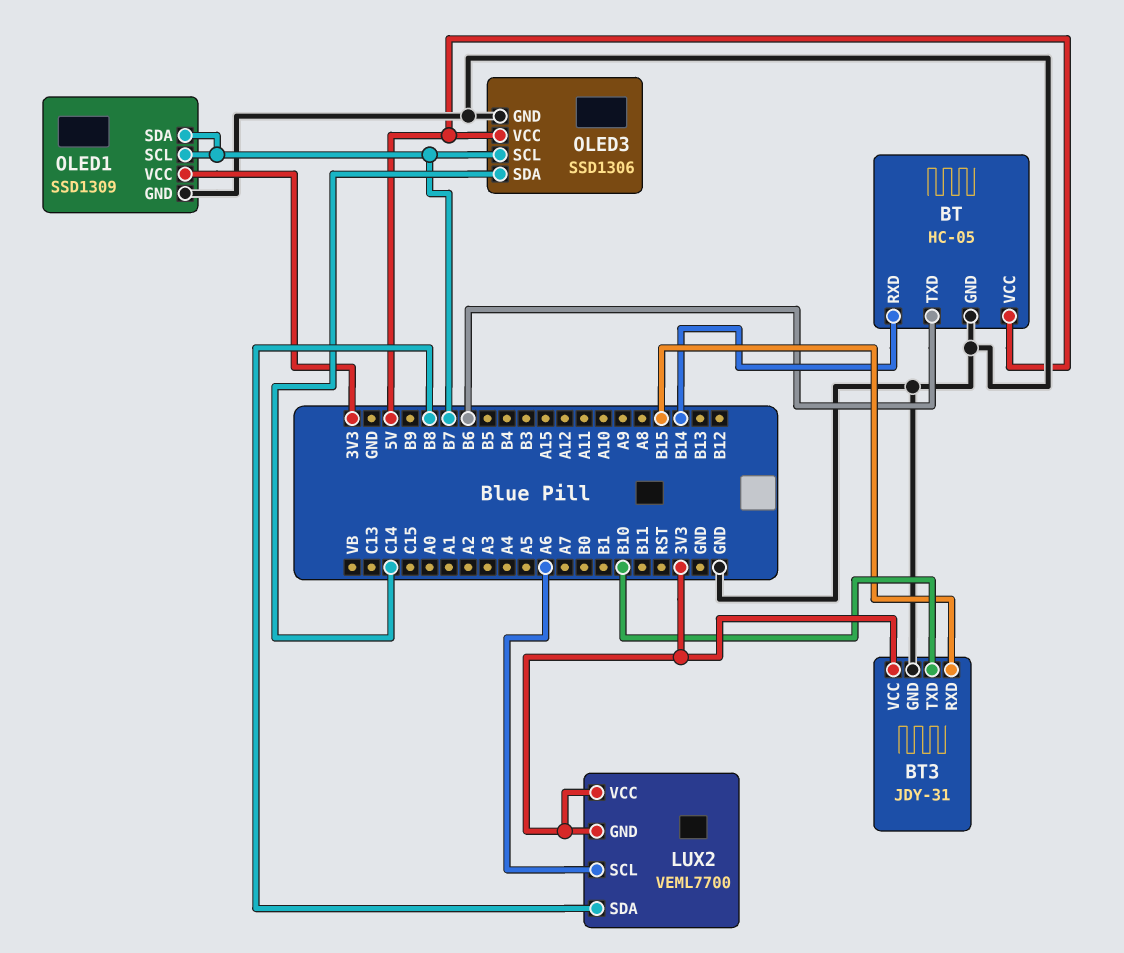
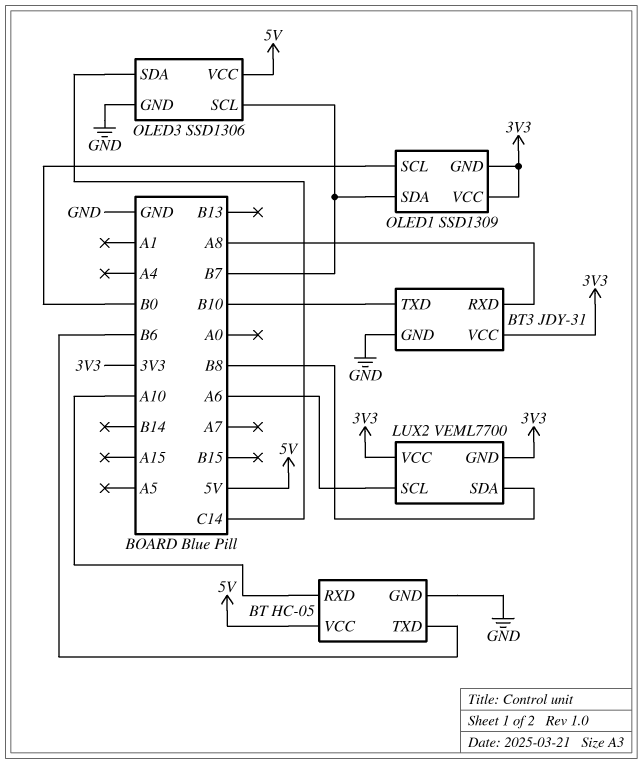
BT pin RXD: B14 -> A10
BT3 pin RXD: B15 -> A8
OLED1 pin GND: GND -> 3V3
OLED1 pin SCL: B7 -> B0

